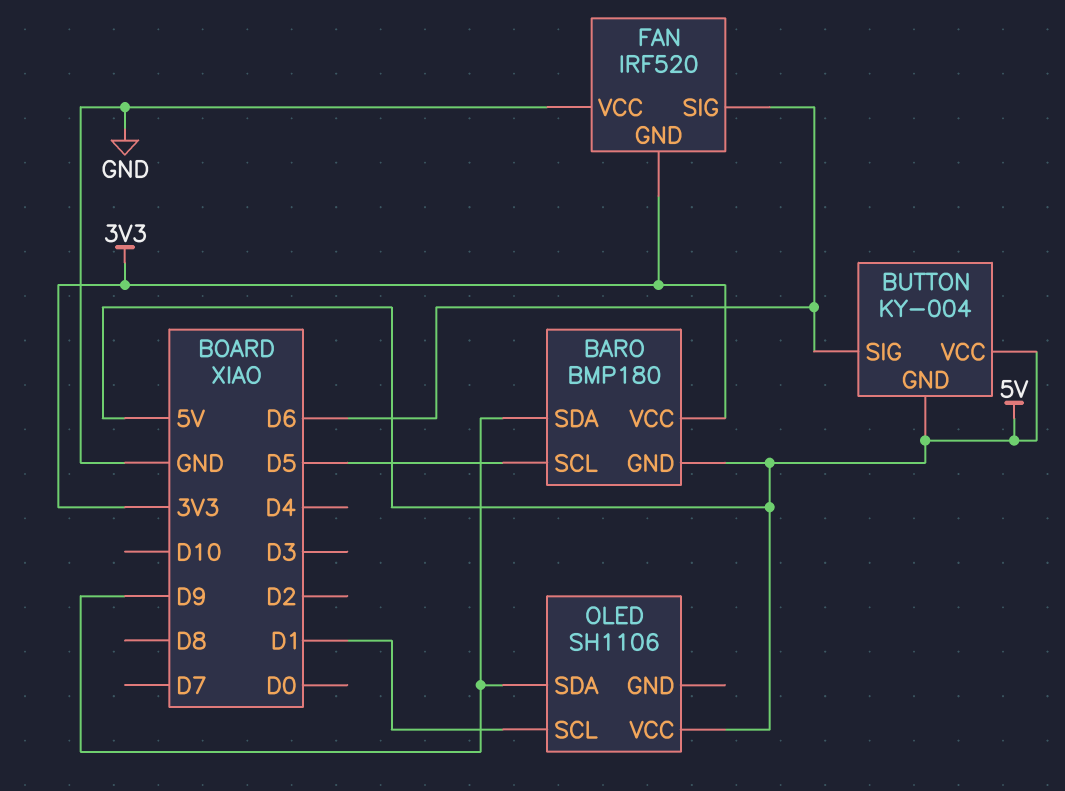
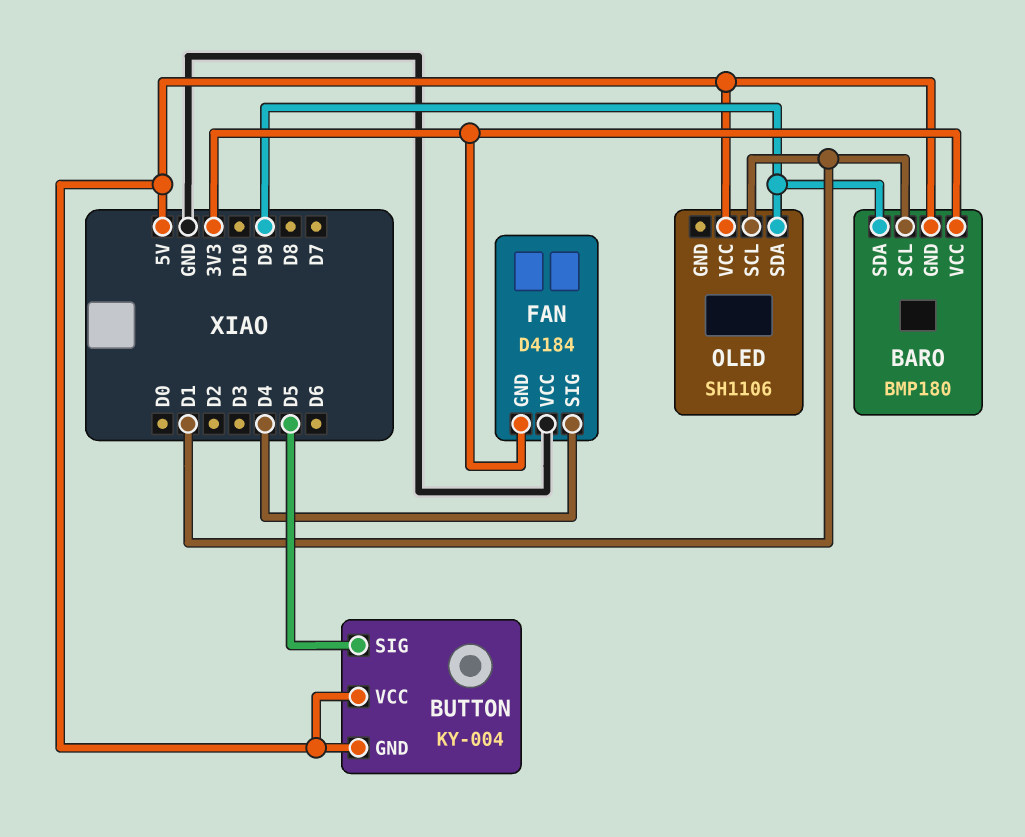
BARO pin SCL: D5 -> D1
BUTTON pin SIG: D6 -> D5
FAN: IRF520 -> D4184
FAN pin SIG: D6 -> D4

